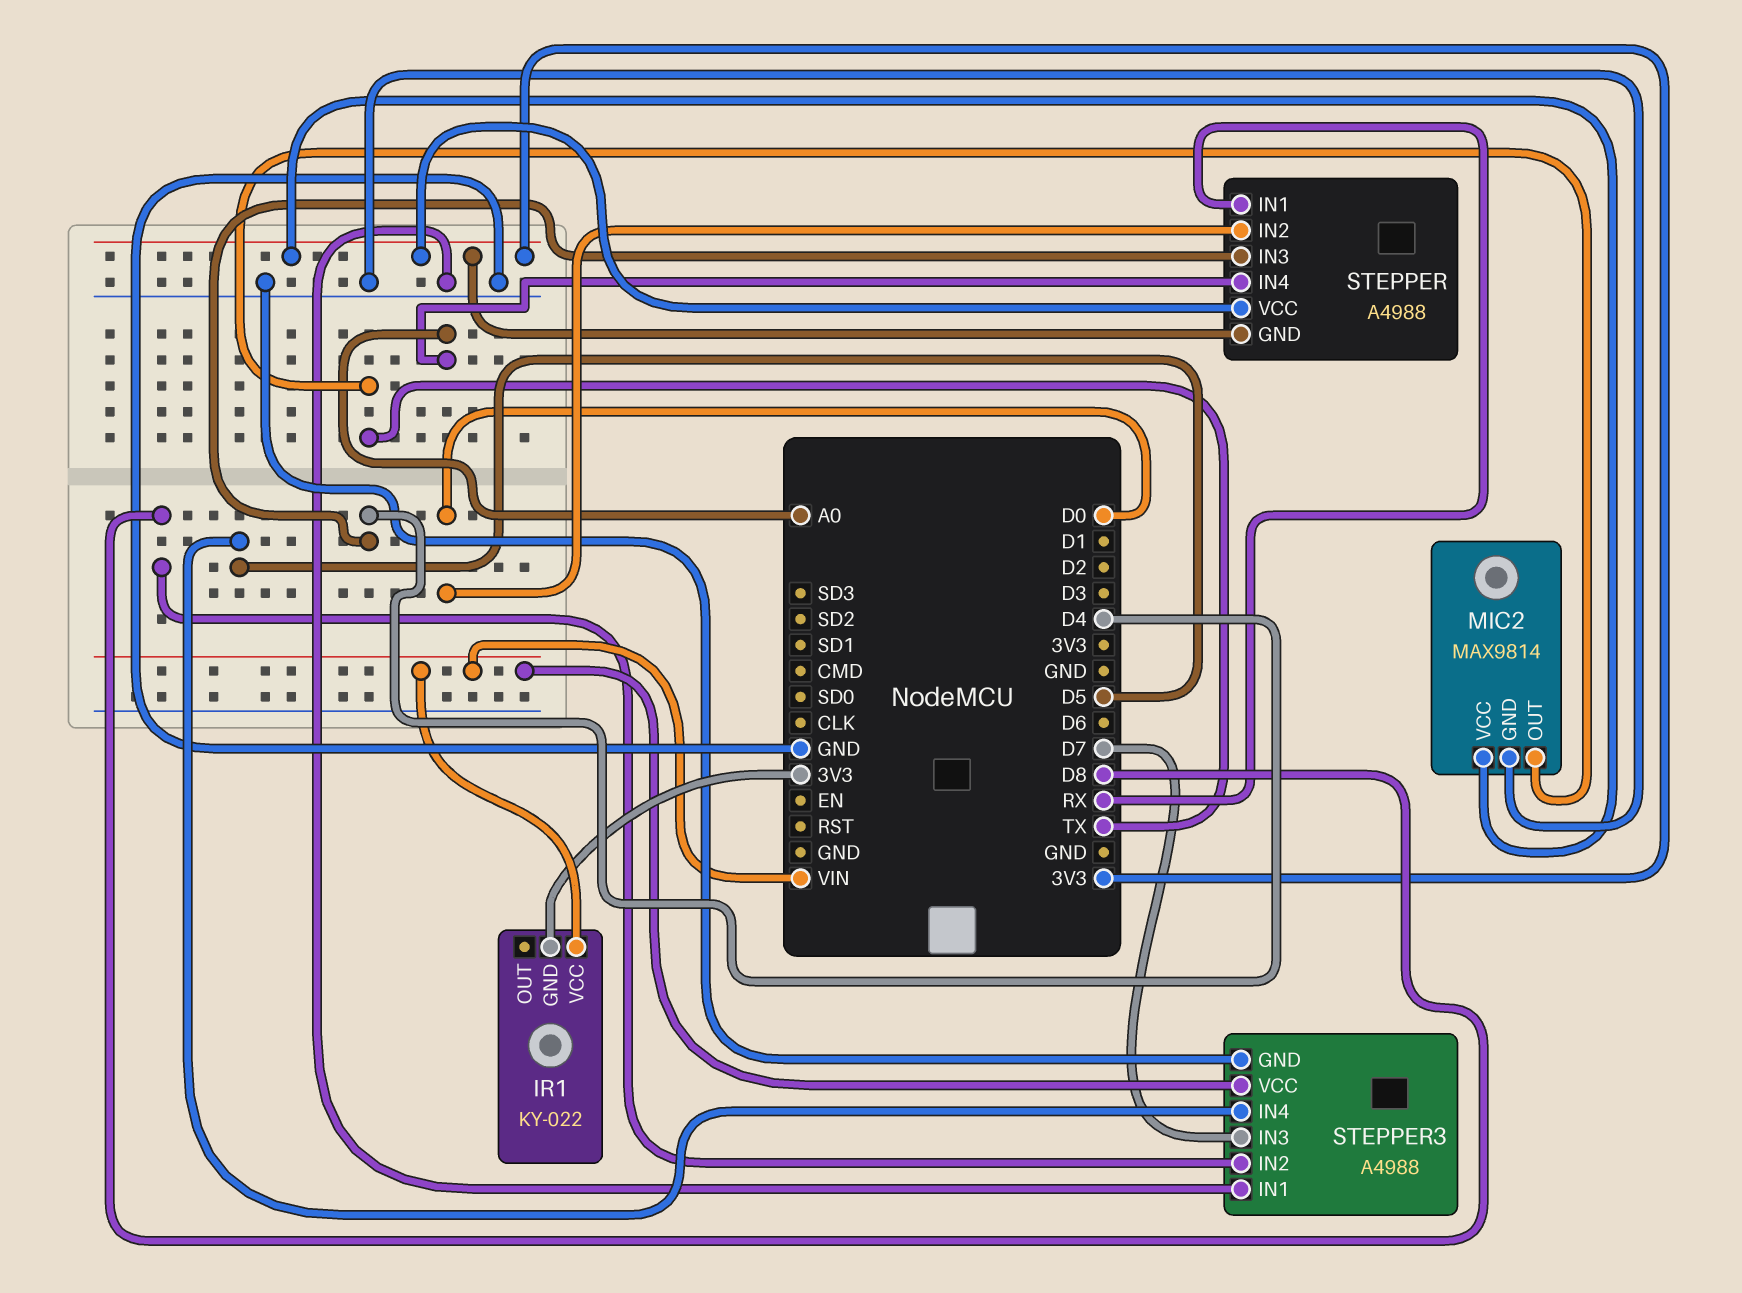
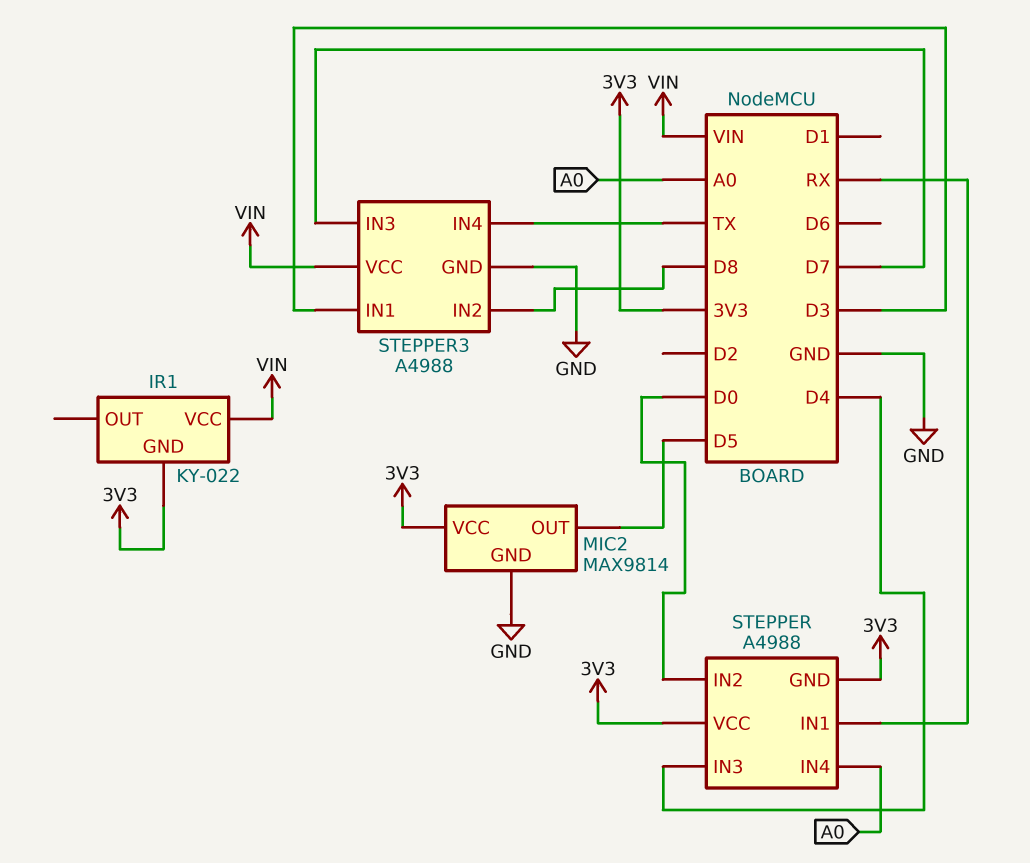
MIC2 pin OUT: TX -> D5
STEPPER3 pin IN1: GND -> D3
STEPPER3 pin IN4: D5 -> TX

